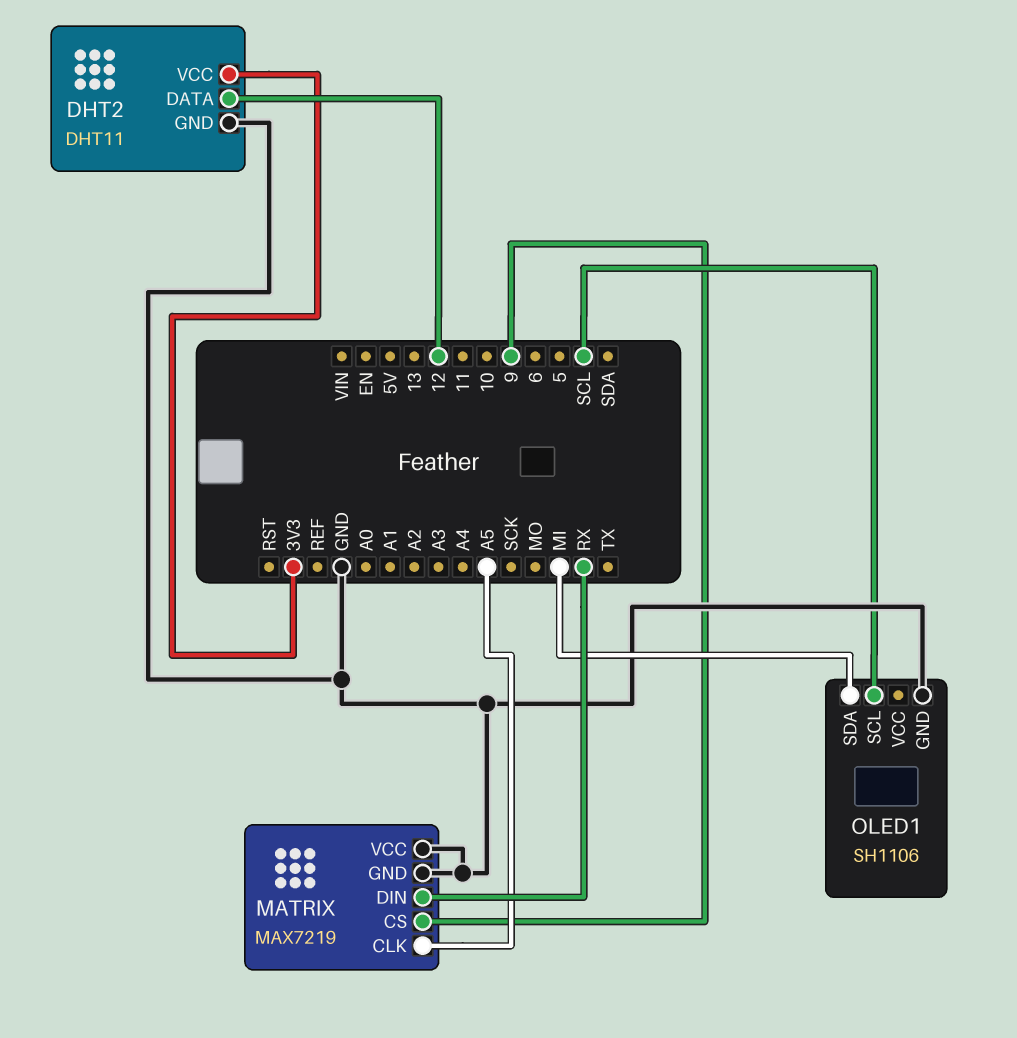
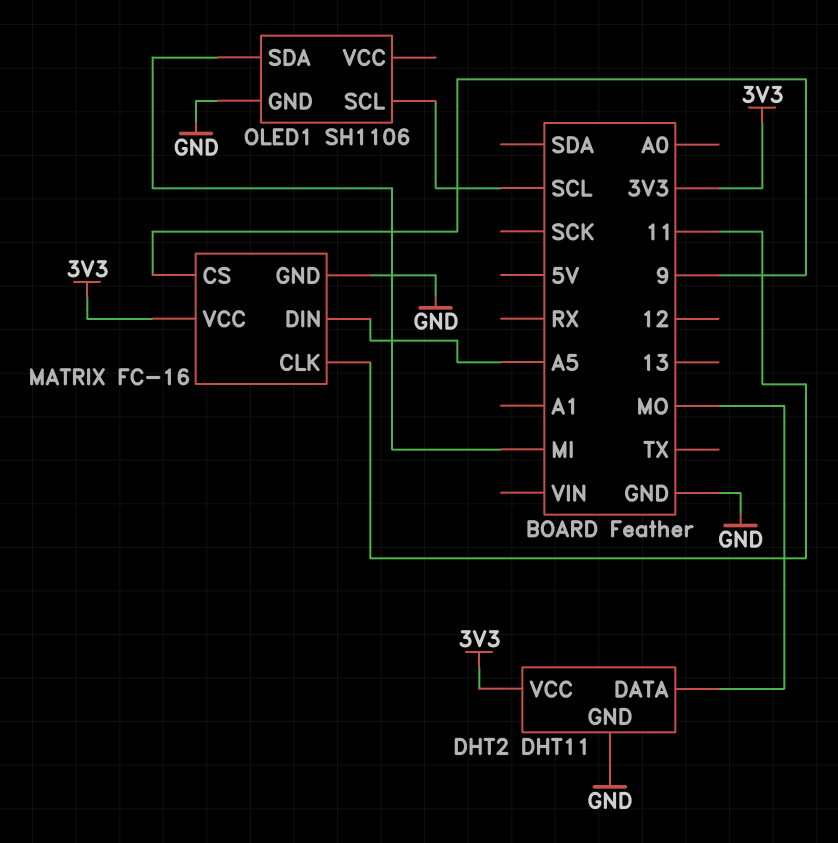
DHT2 pin DATA: 12 -> MO
MATRIX: MAX7219 -> FC-16
MATRIX pin CLK: A5 -> 11
MATRIX pin DIN: RX -> A5
MATRIX pin VCC: GND -> 3V3

